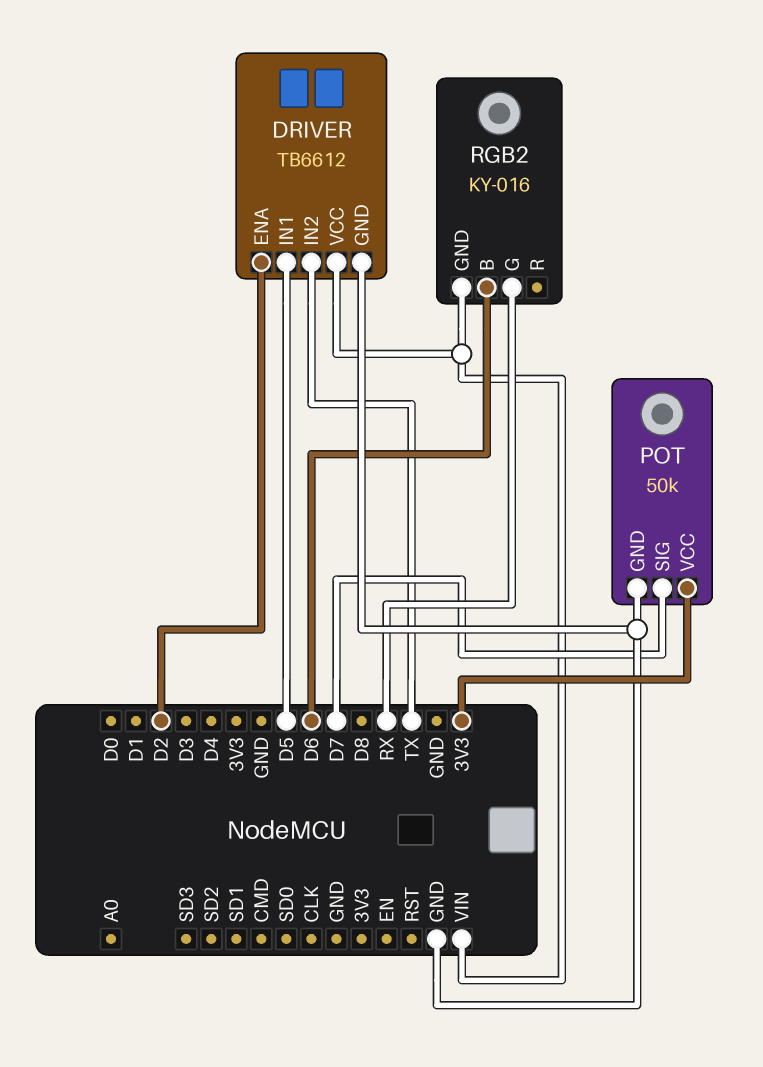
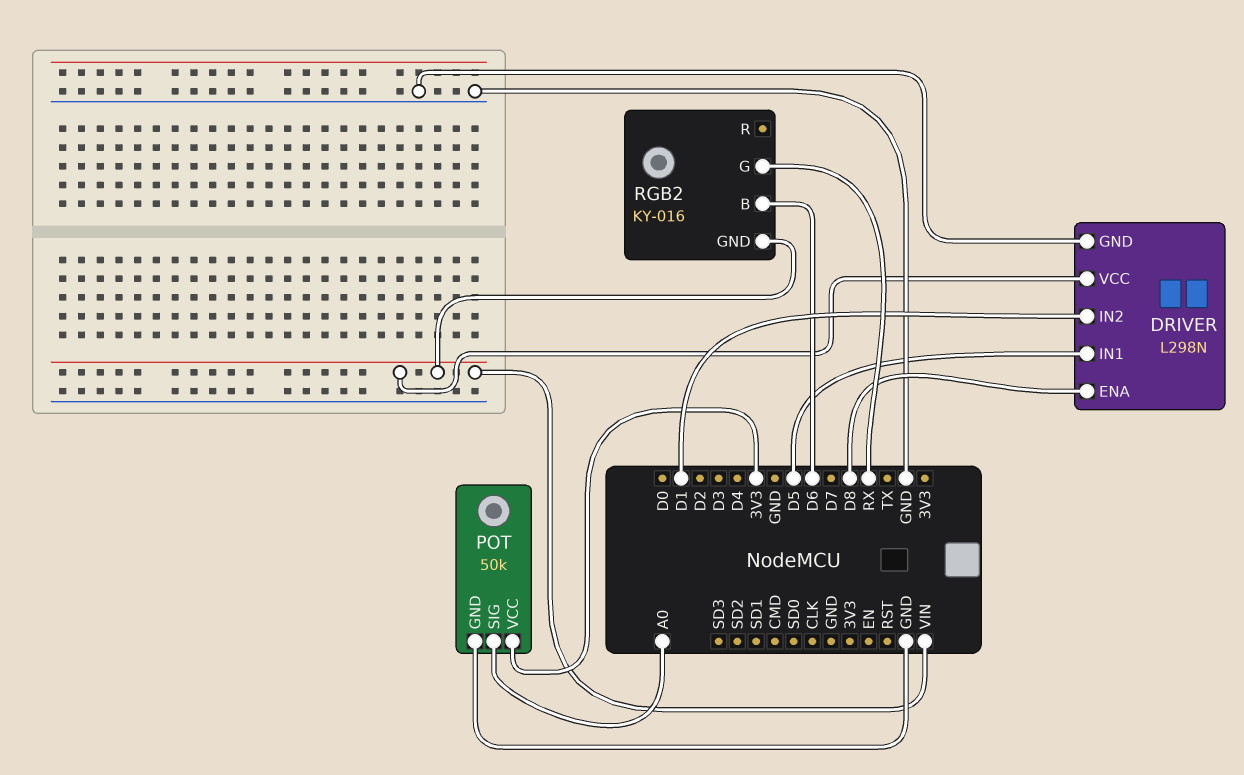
DRIVER: TB6612 -> L298N
DRIVER pin ENA: D2 -> D8
DRIVER pin IN2: TX -> D1
POT pin SIG: D7 -> A0

